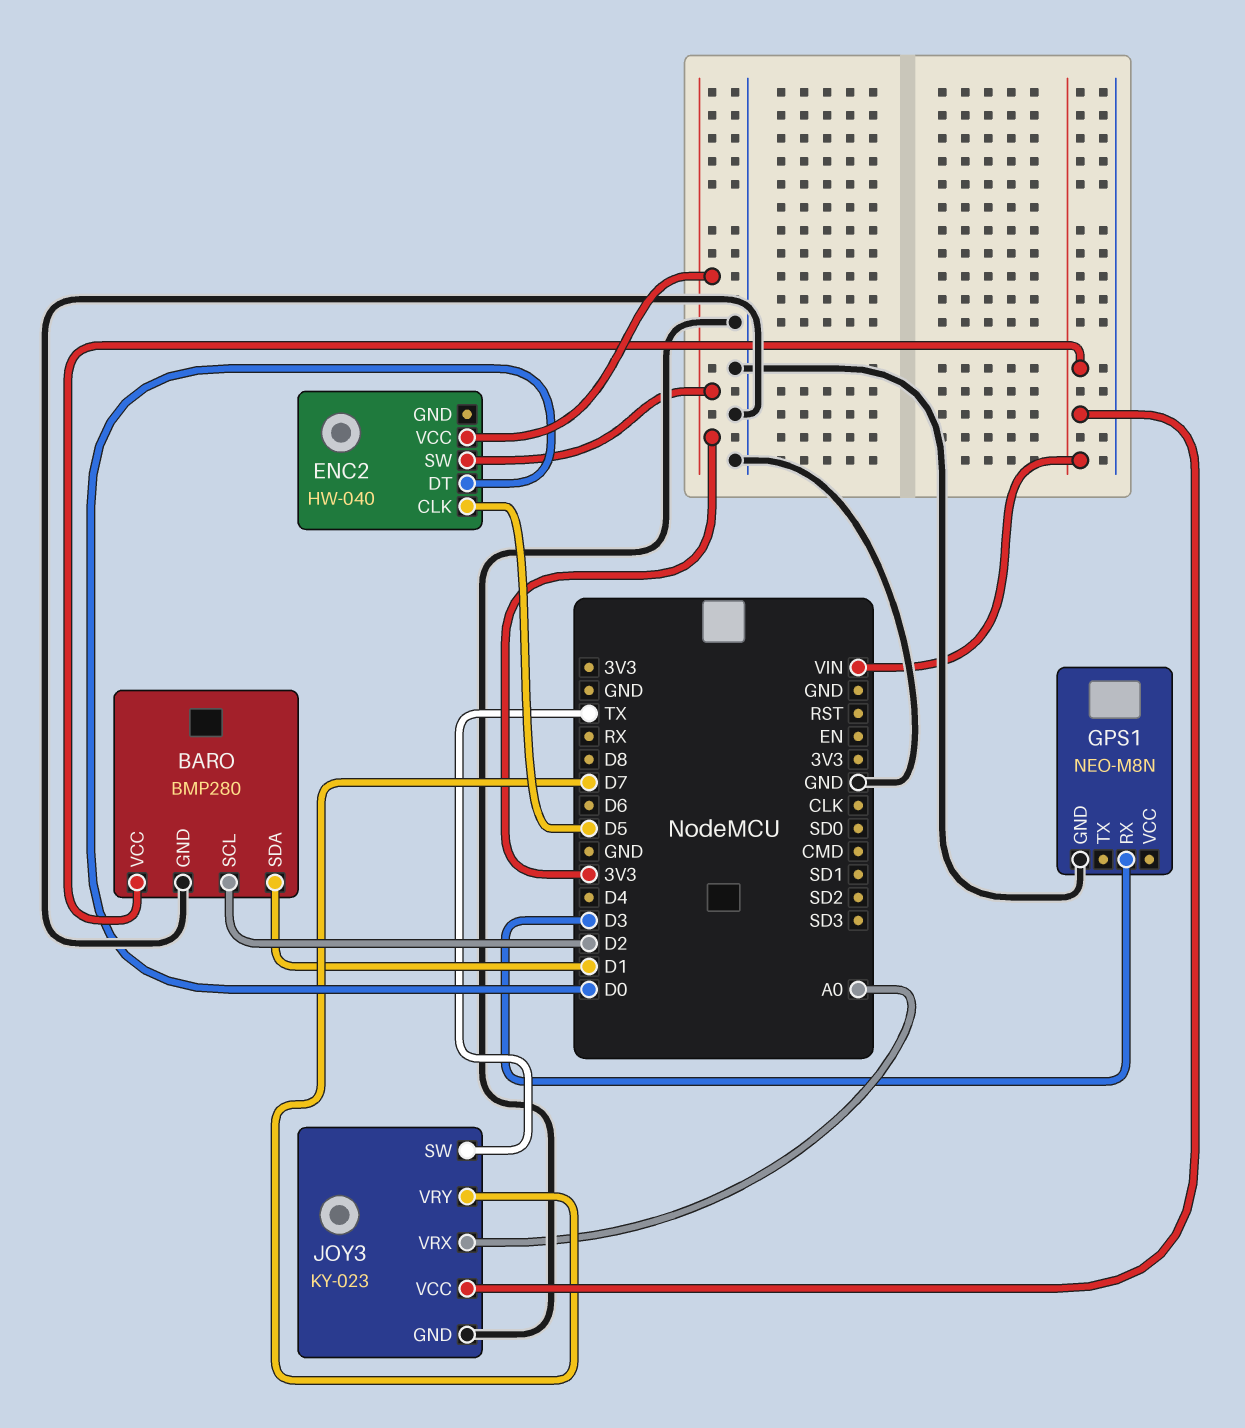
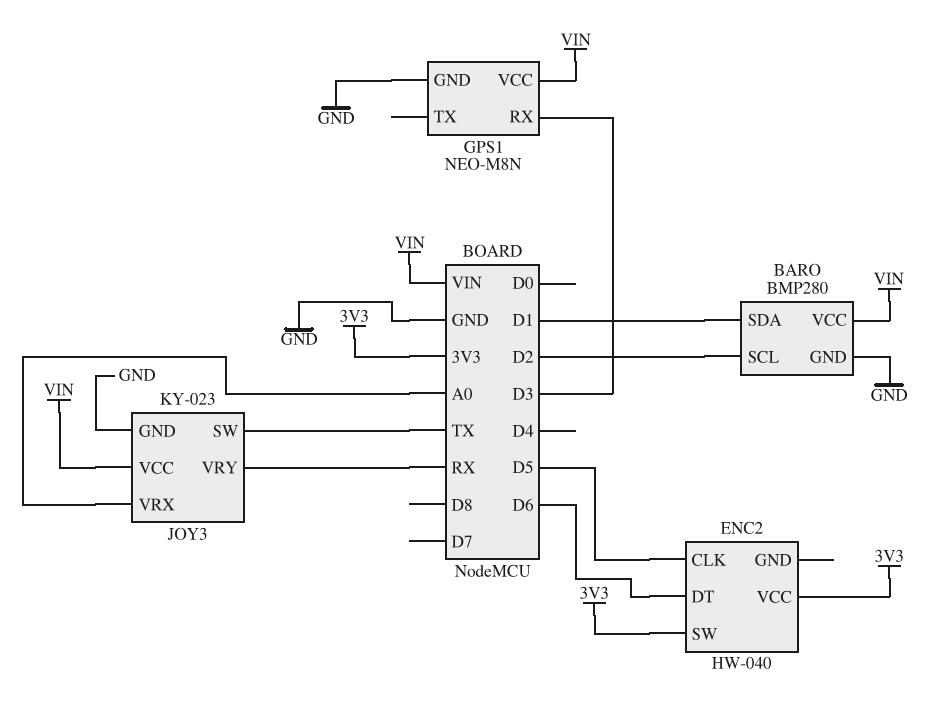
ENC2 pin DT: D0 -> D6
GPS1 pin VCC: none -> VIN
JOY3 pin VRY: D7 -> RX

